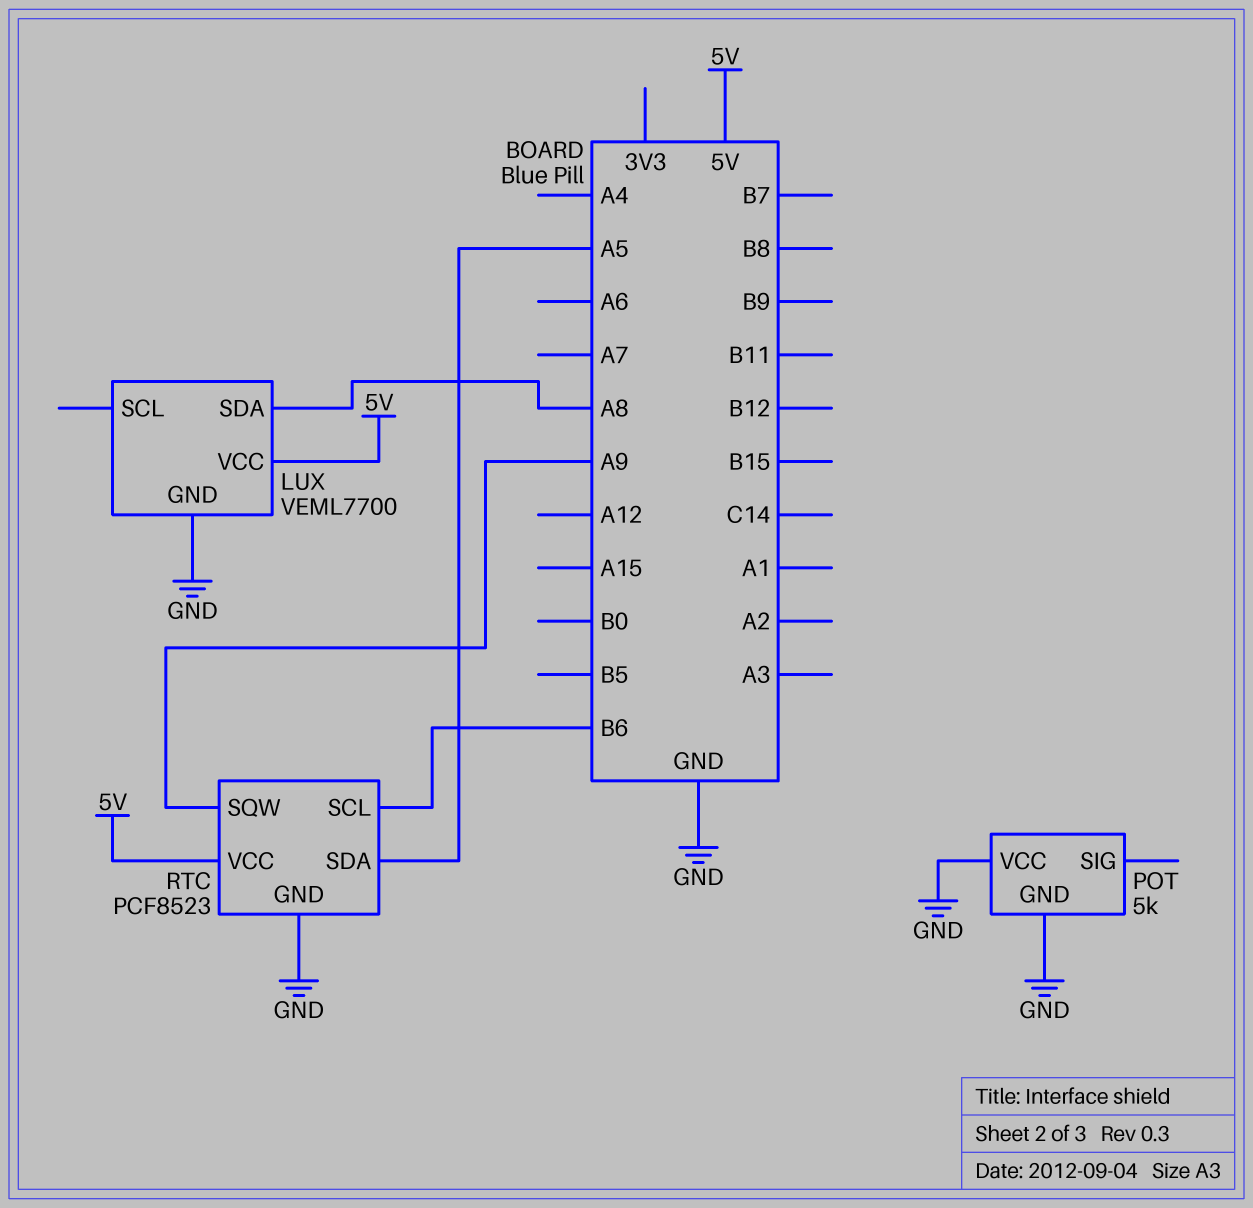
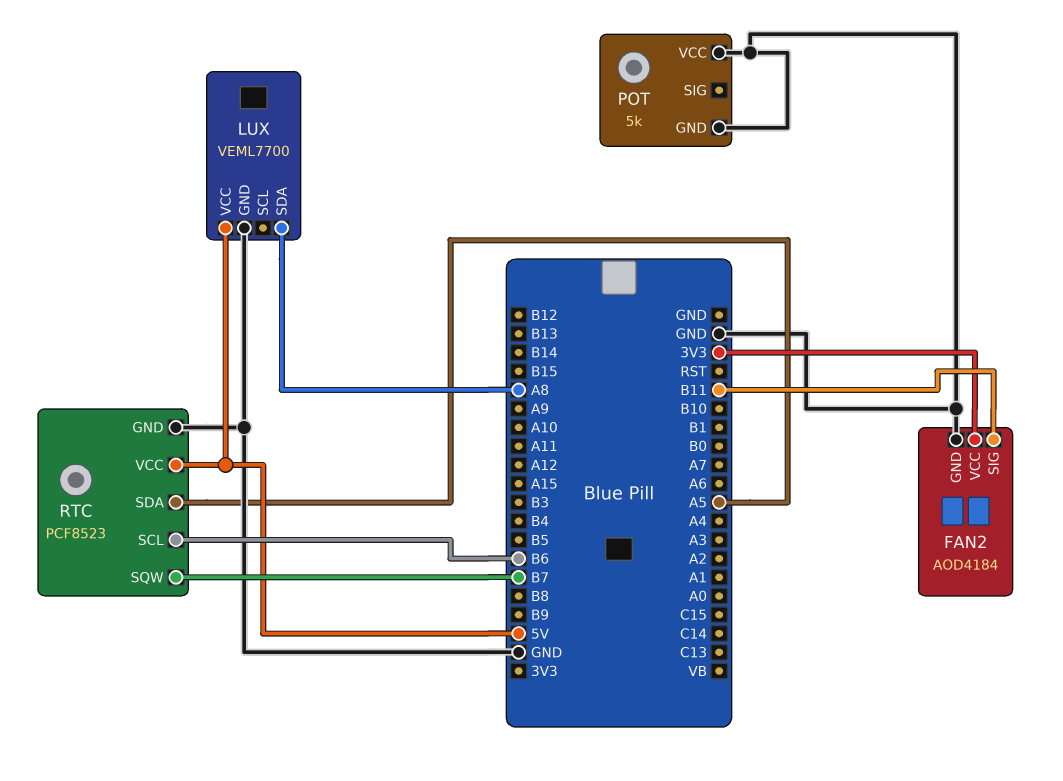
FAN2: none -> AOD4184
FAN2 pin GND: none -> GND
FAN2 pin SIG: none -> B11
FAN2 pin VCC: none -> 3V3
RTC pin SQW: A9 -> B7

